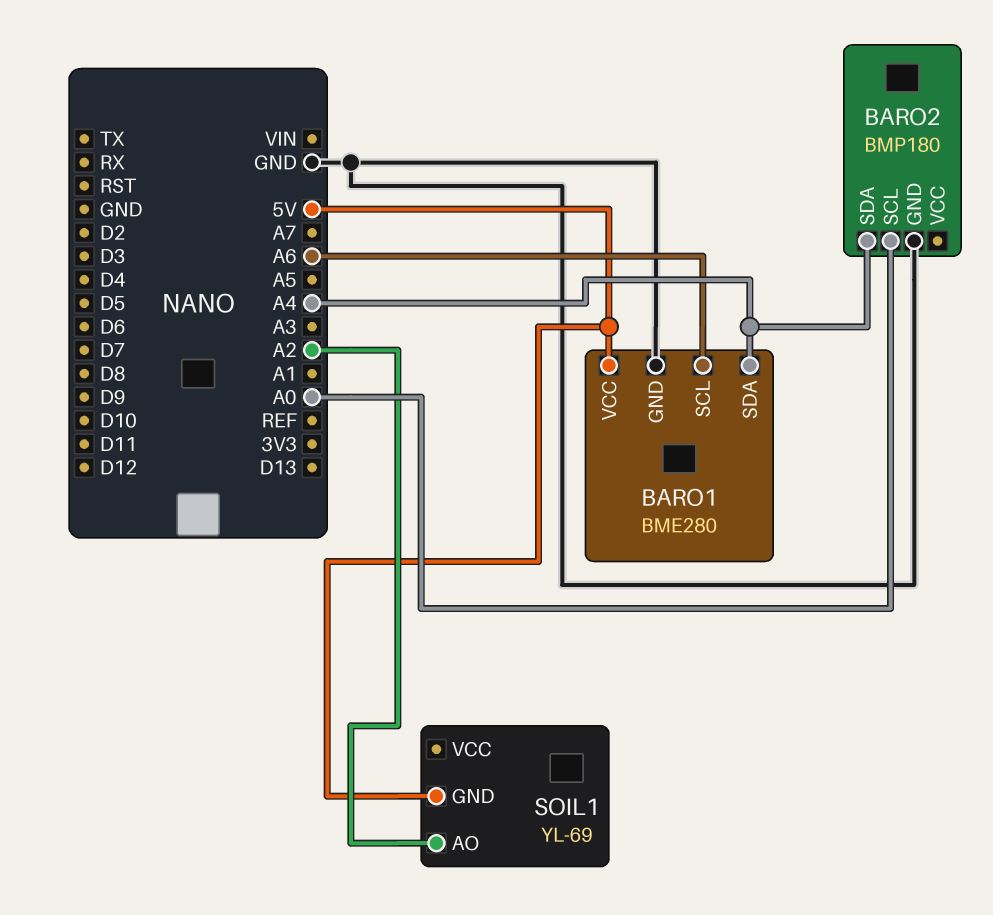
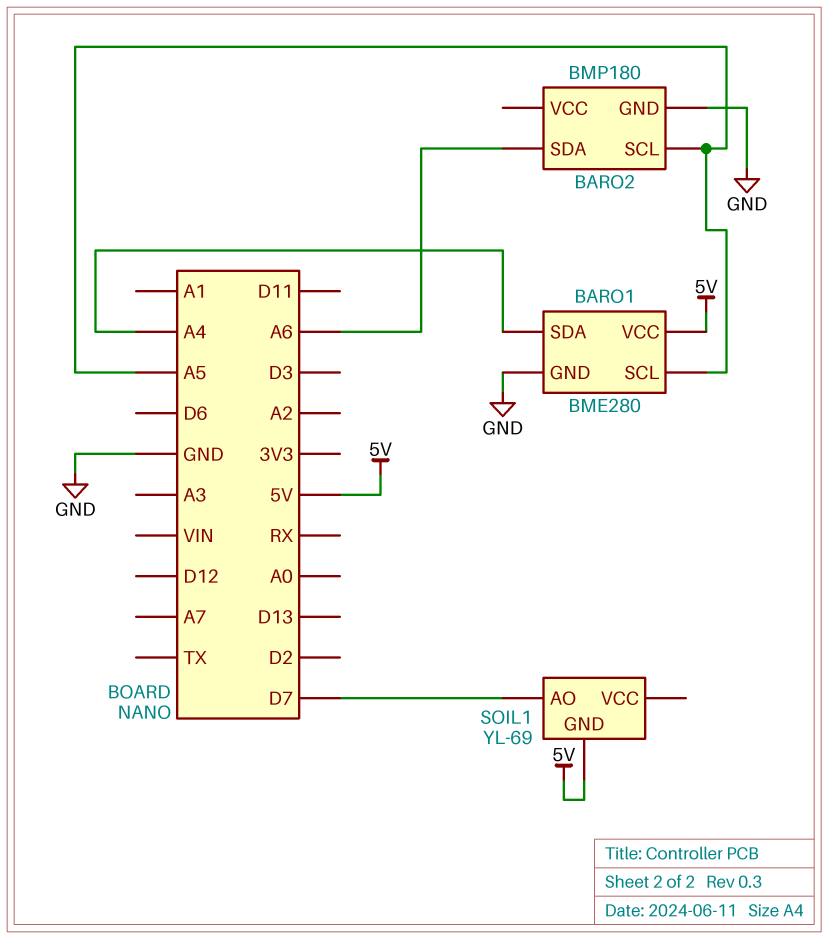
BARO1 pin SCL: A6 -> A5
BARO2 pin SCL: A0 -> A5
BARO2 pin SDA: A4 -> A6
SOIL1 pin AO: A2 -> D7

